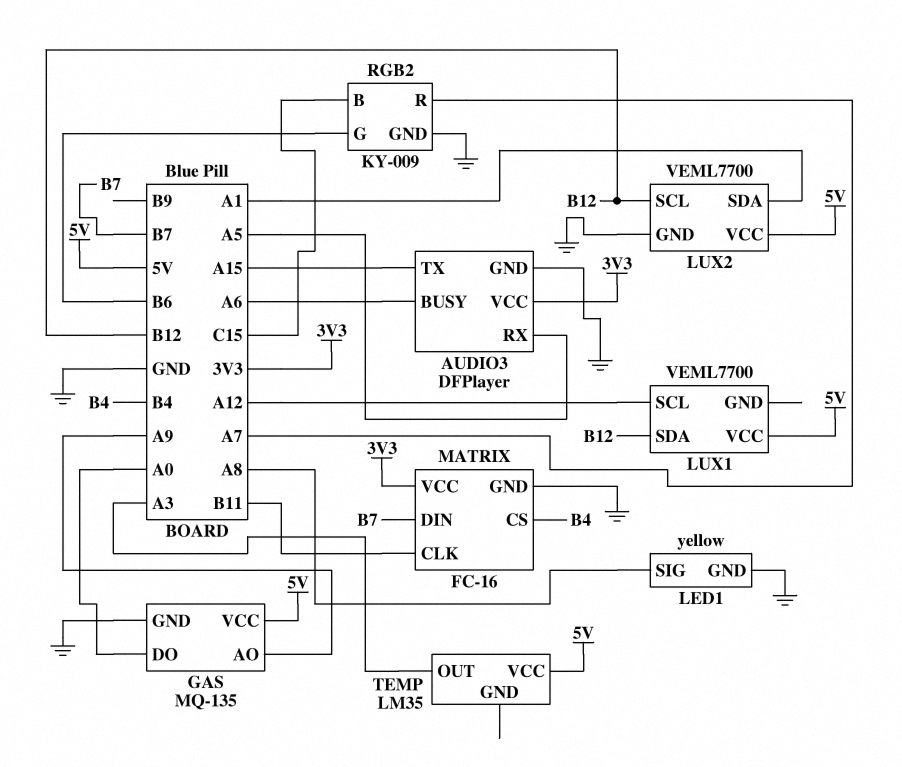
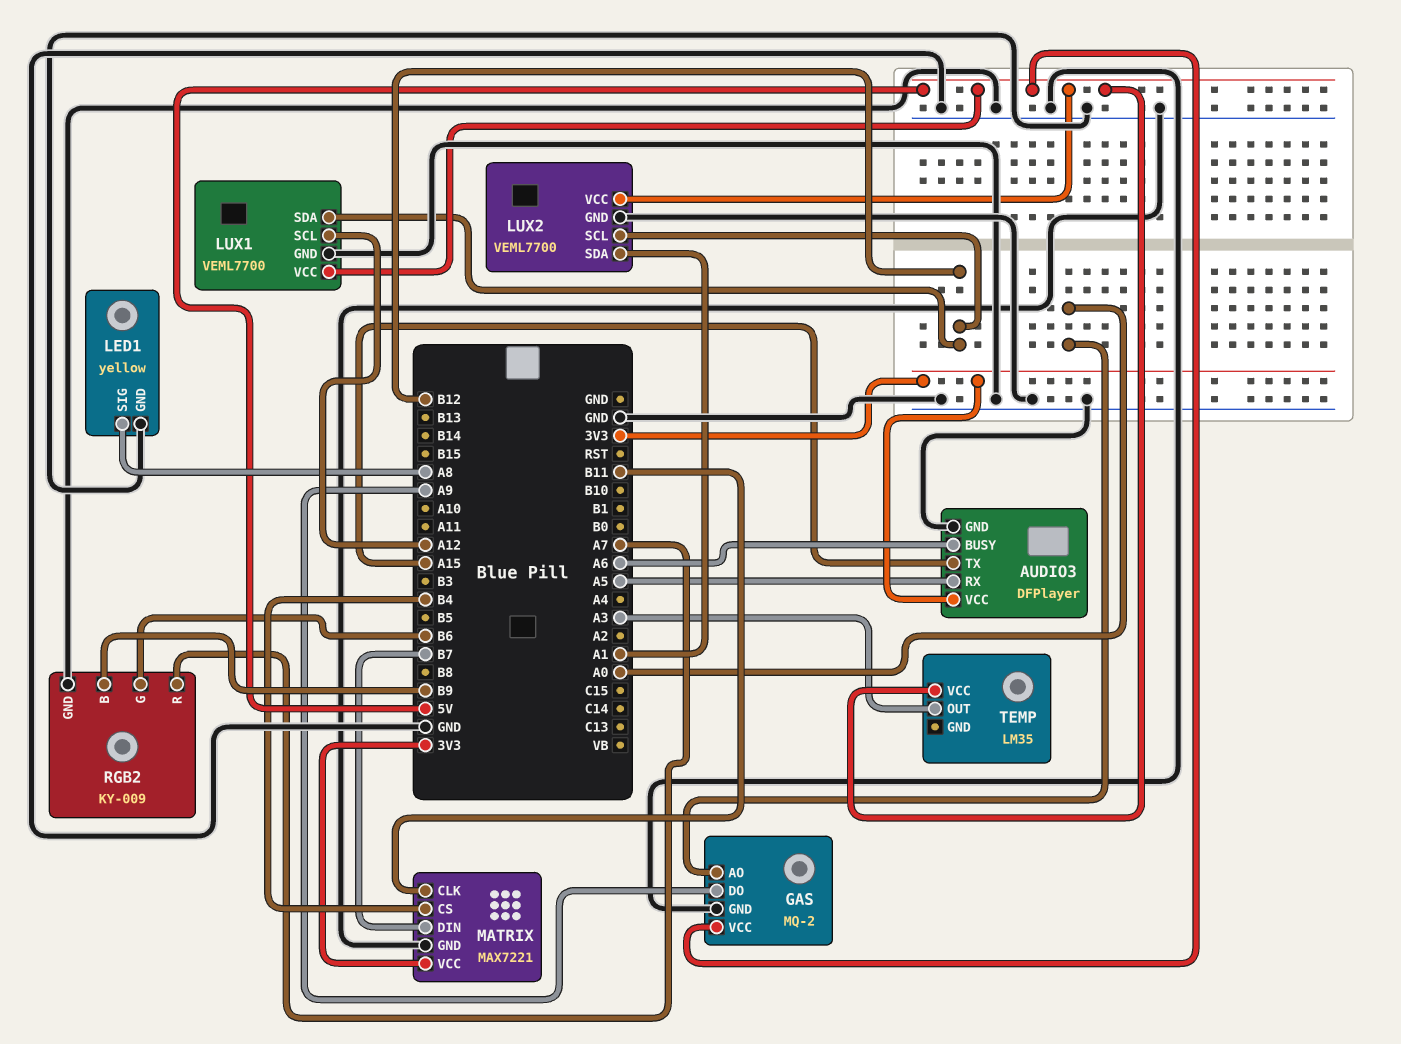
GAS: MQ-135 -> MQ-2
GAS pin AO: A9 -> A0
GAS pin DO: A0 -> A9
LUX1 pin GND: none -> GND
MATRIX: FC-16 -> MAX7221
RGB2 pin B: C15 -> B9

